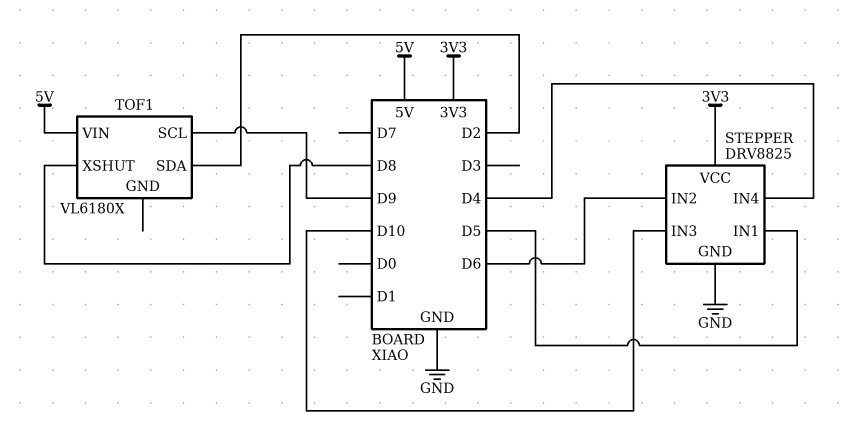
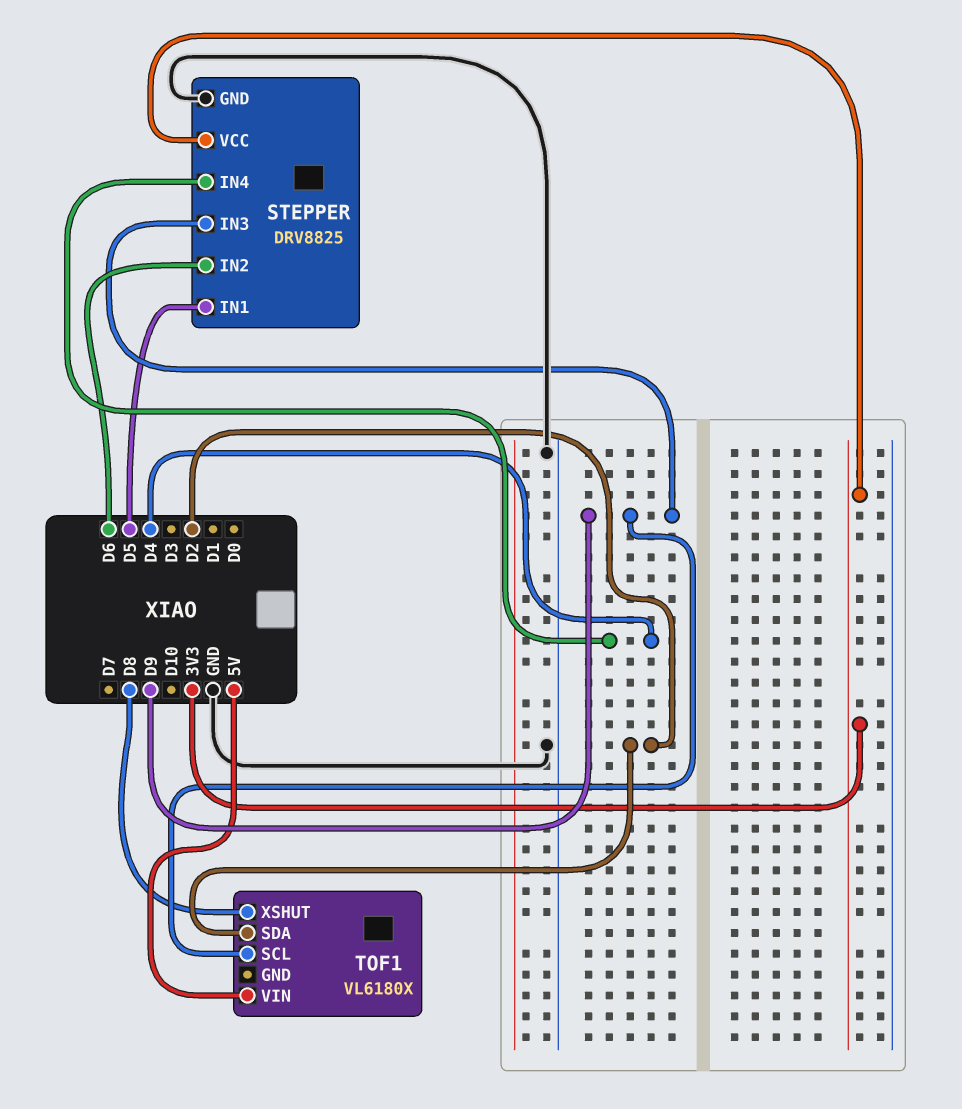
STEPPER pin IN3: D10 -> D9

